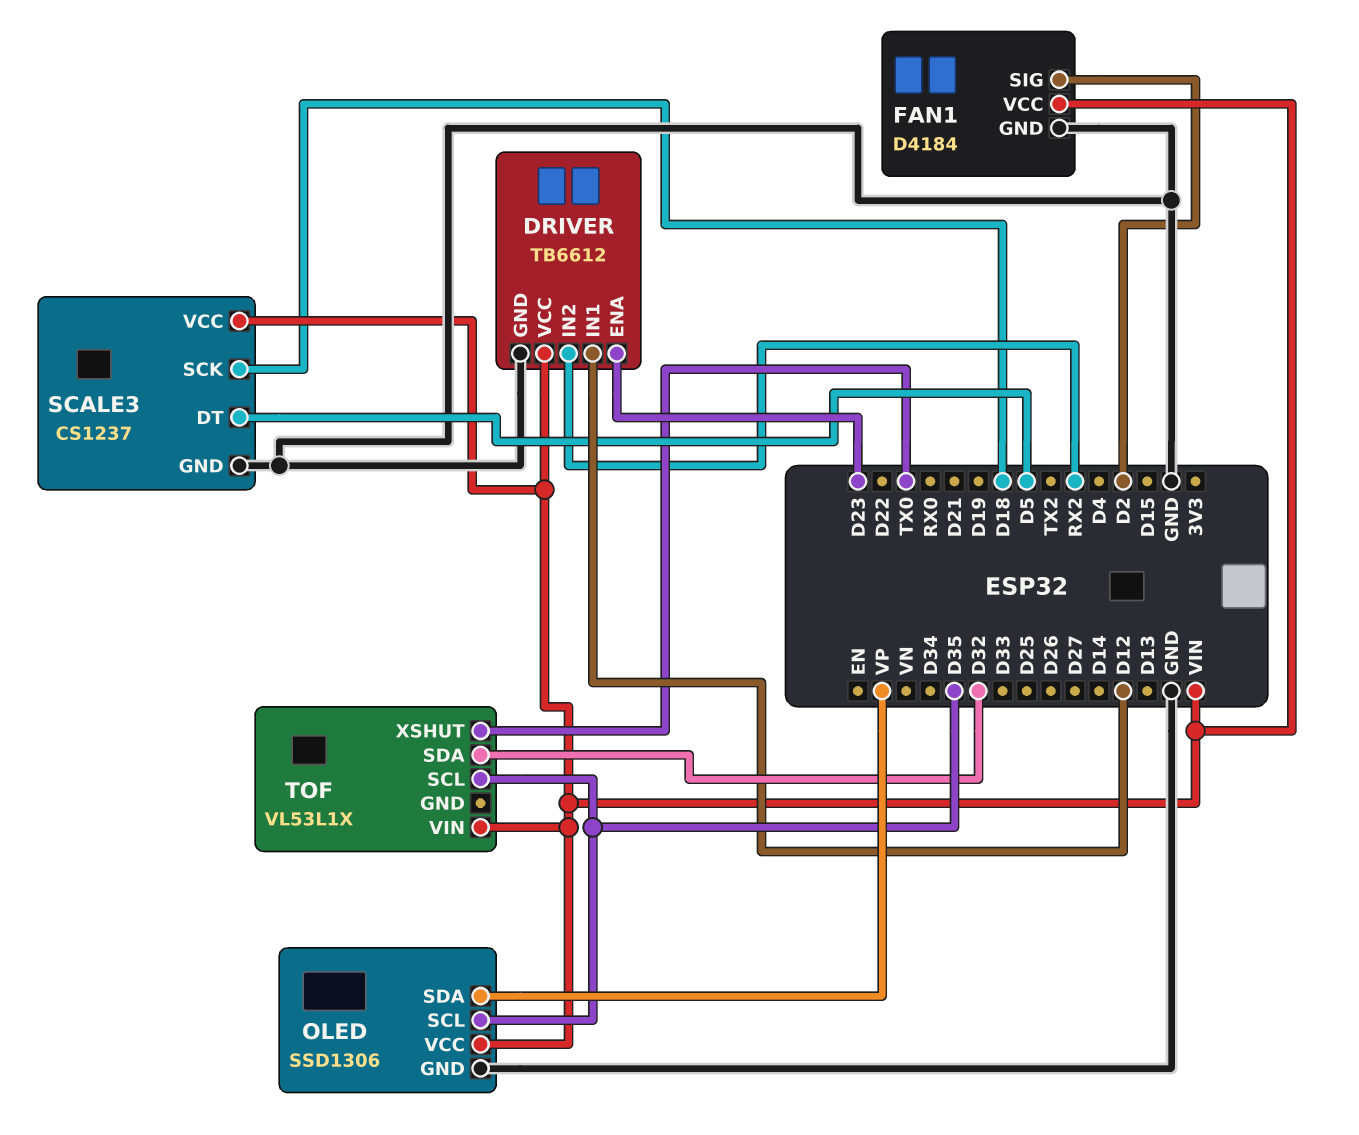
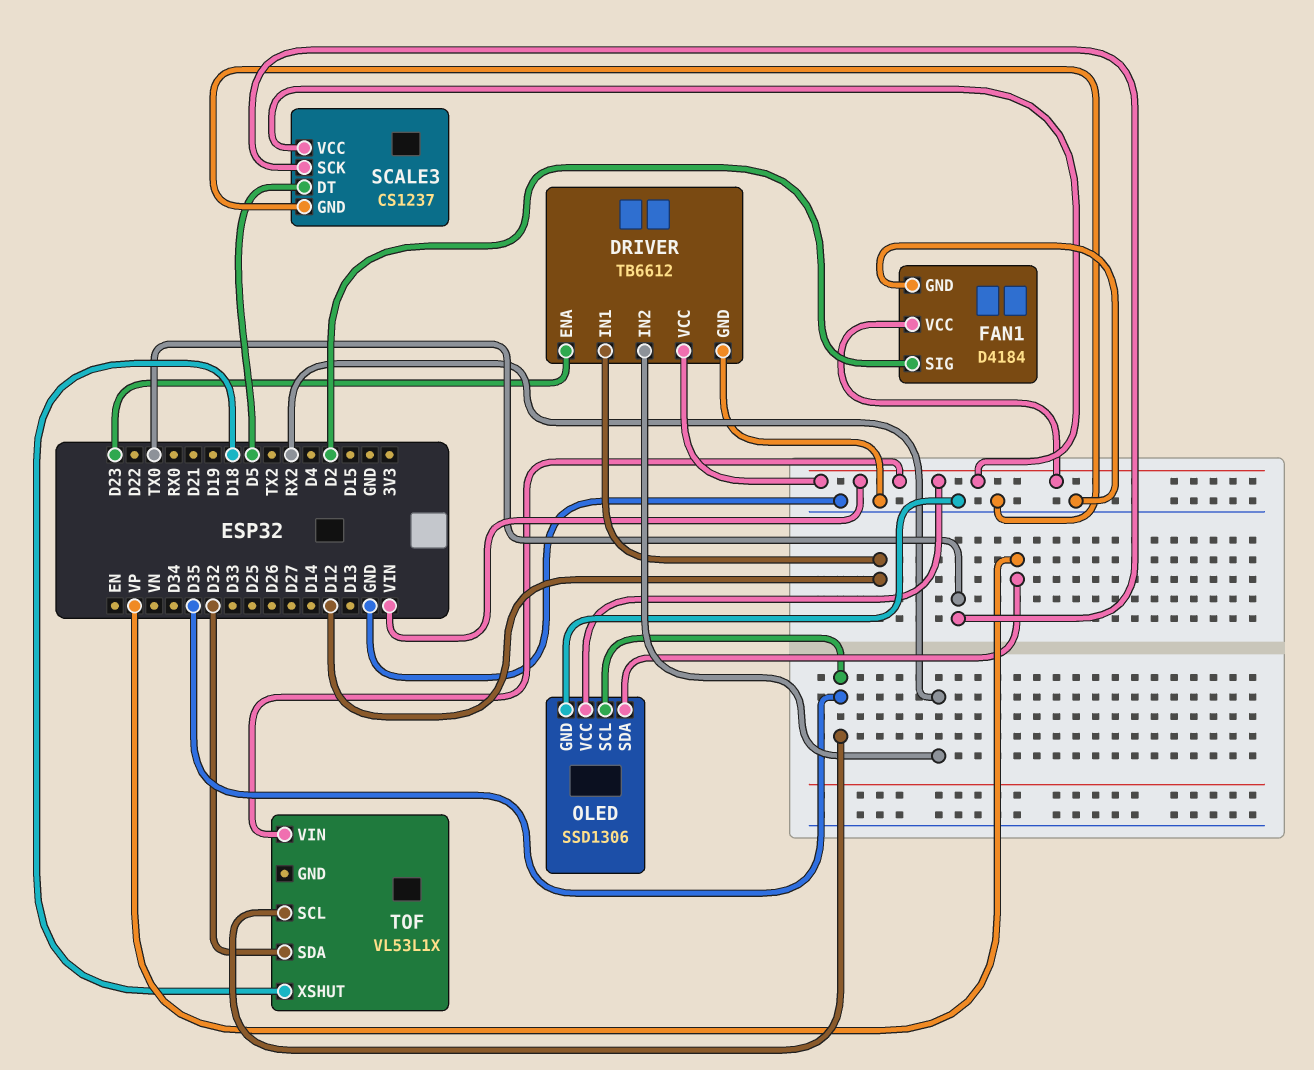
SCALE3 pin SCK: D18 -> TX0
TOF pin XSHUT: TX0 -> D18

